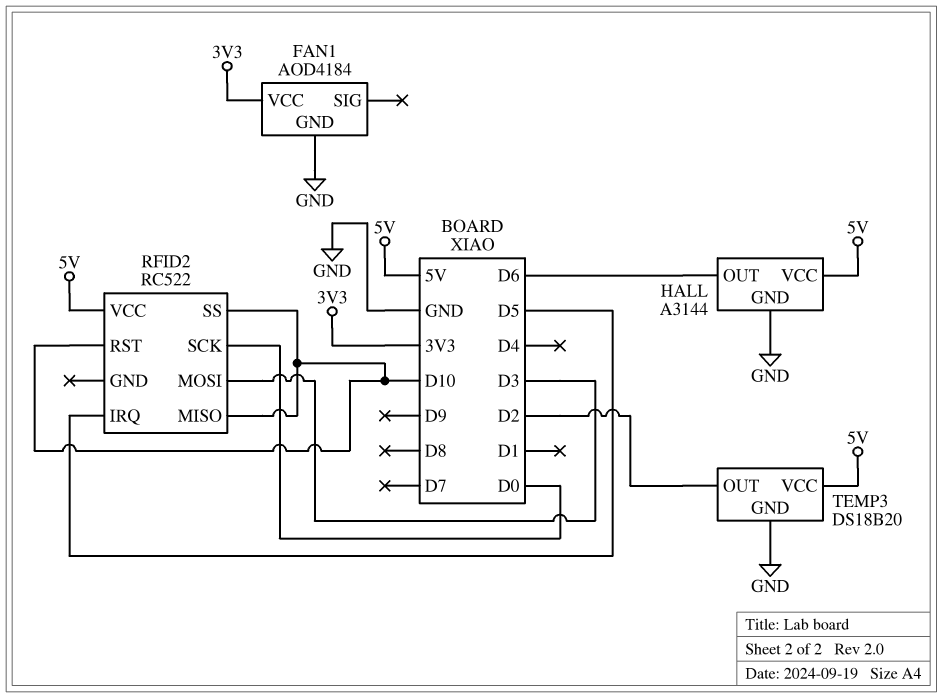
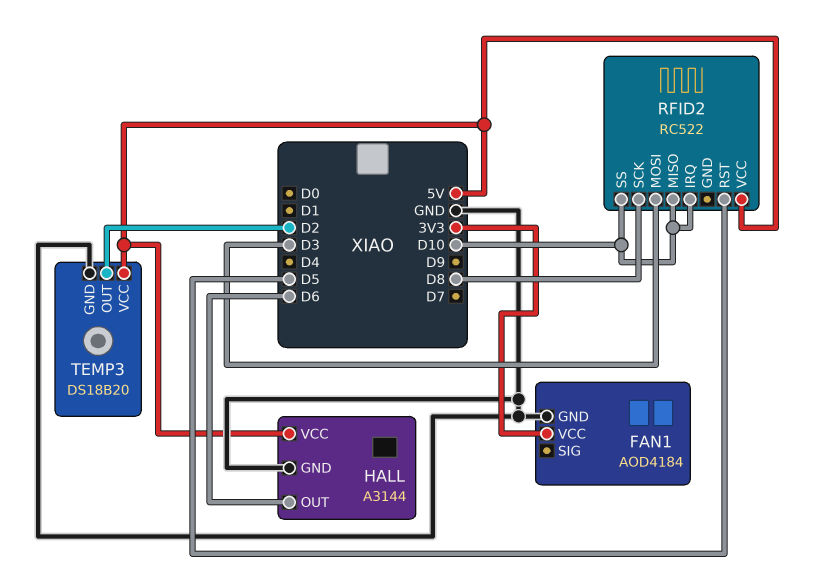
RFID2 pin IRQ: D5 -> D10
RFID2 pin RST: D10 -> D5
RFID2 pin SCK: D0 -> D8

